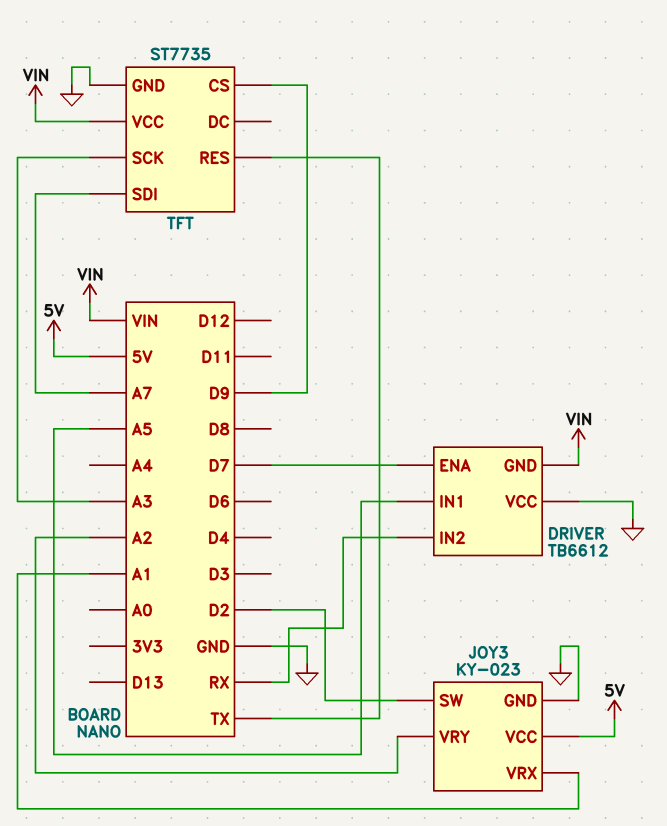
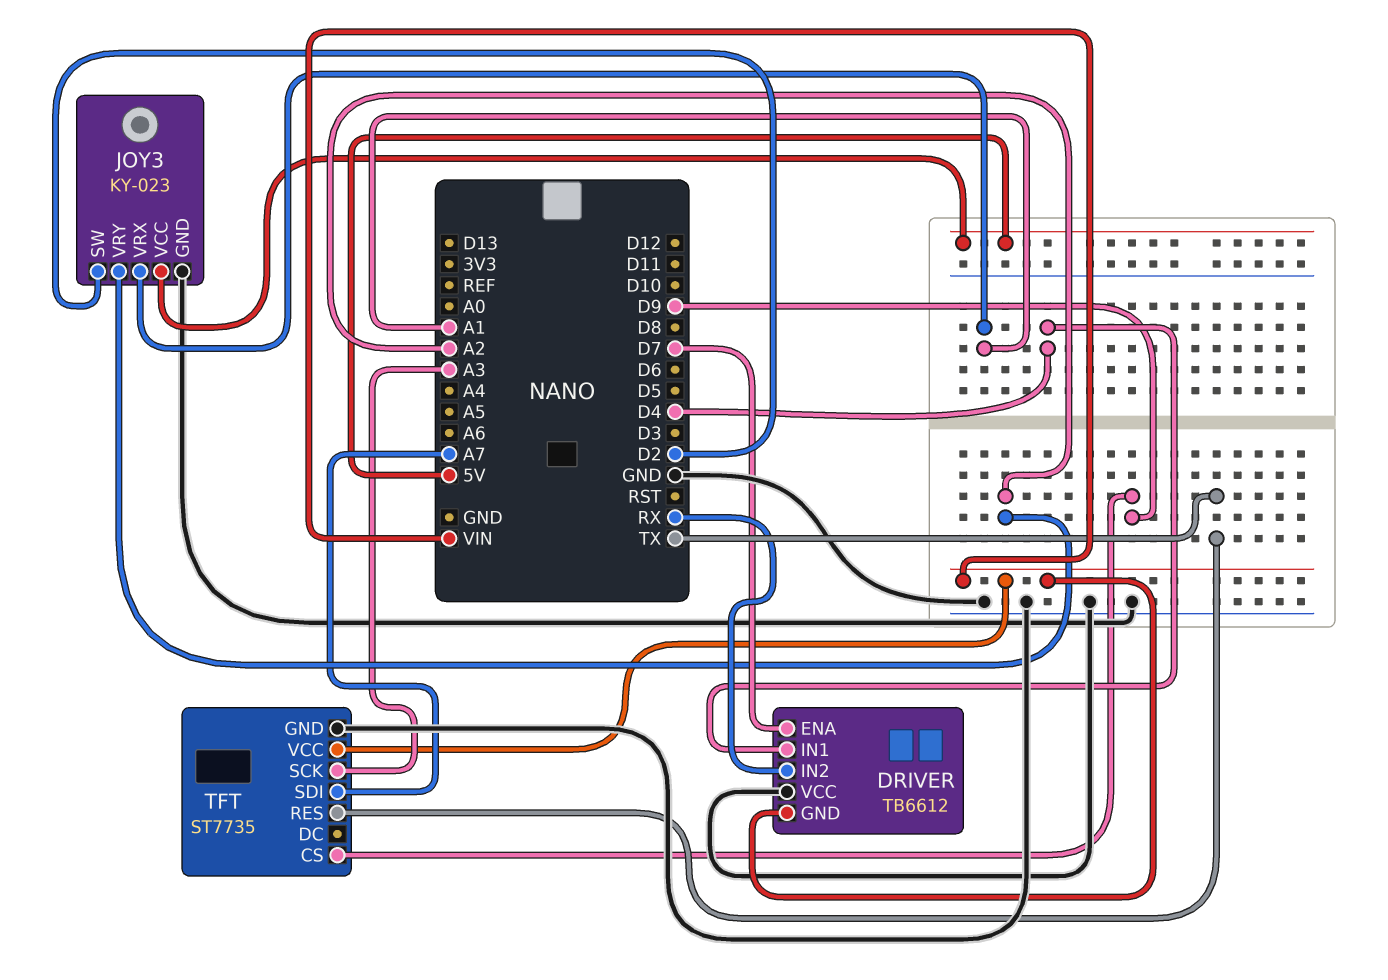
DRIVER pin IN1: A5 -> D4

